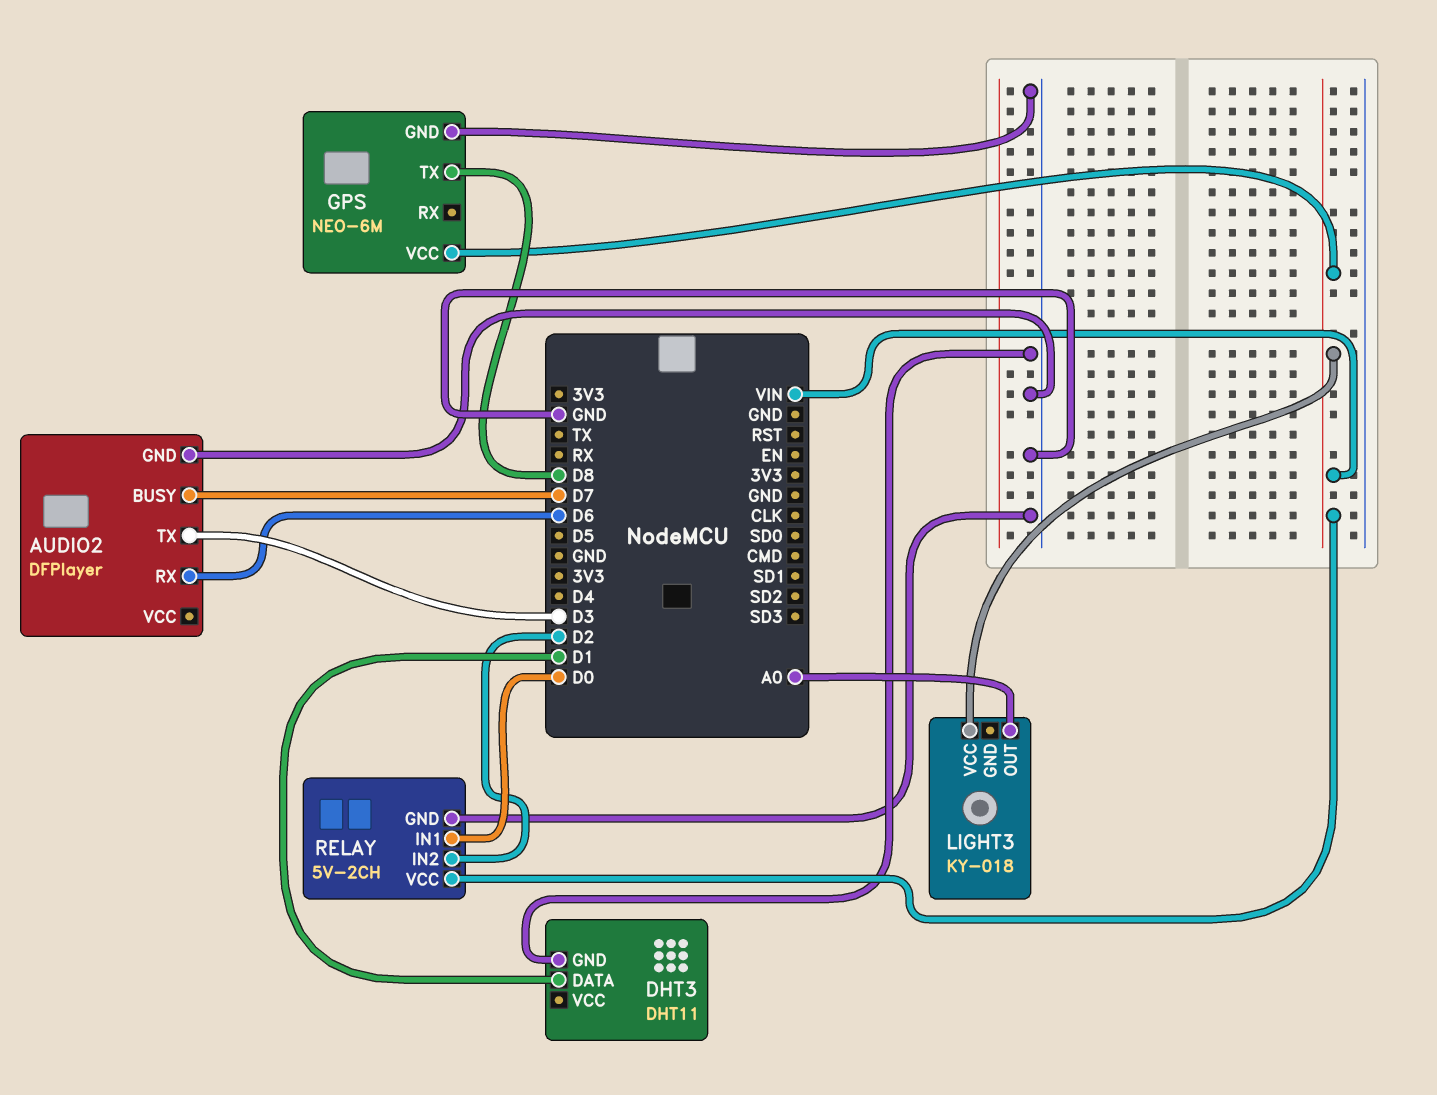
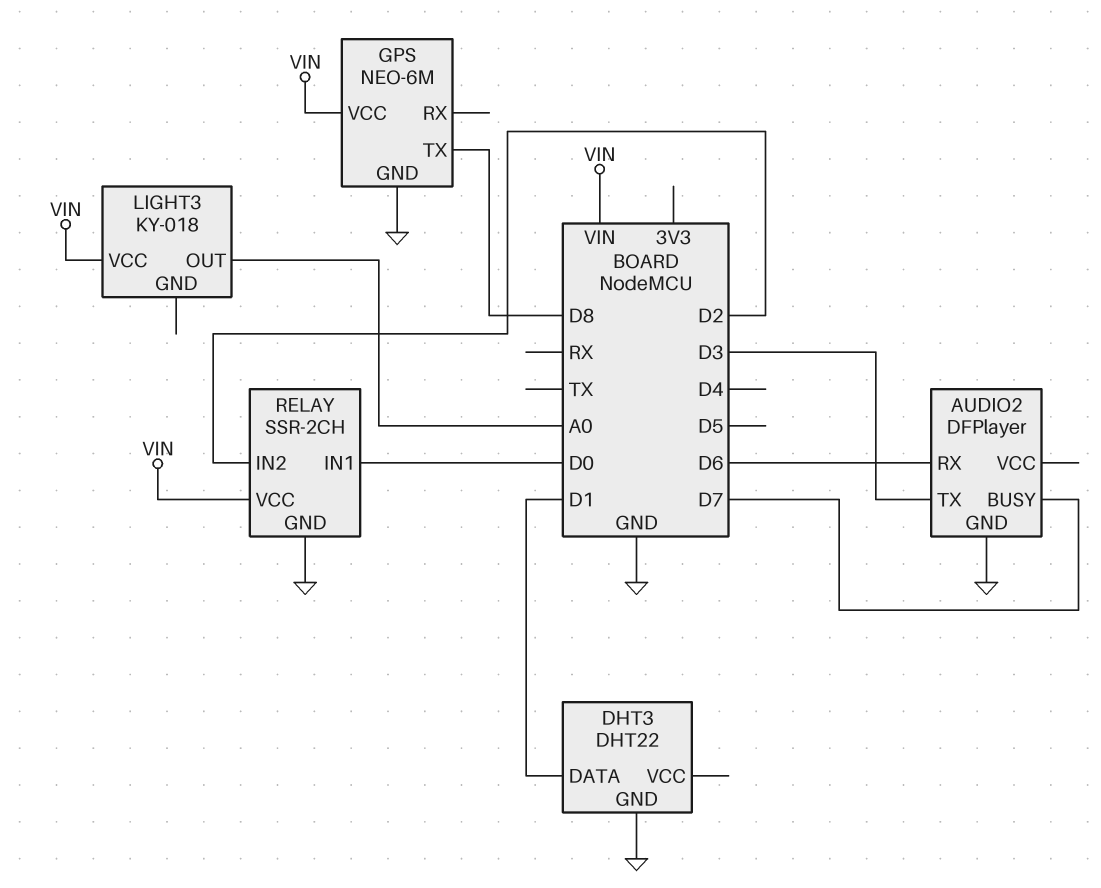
DHT3: DHT11 -> DHT22
RELAY: 5V-2CH -> SSR-2CH

